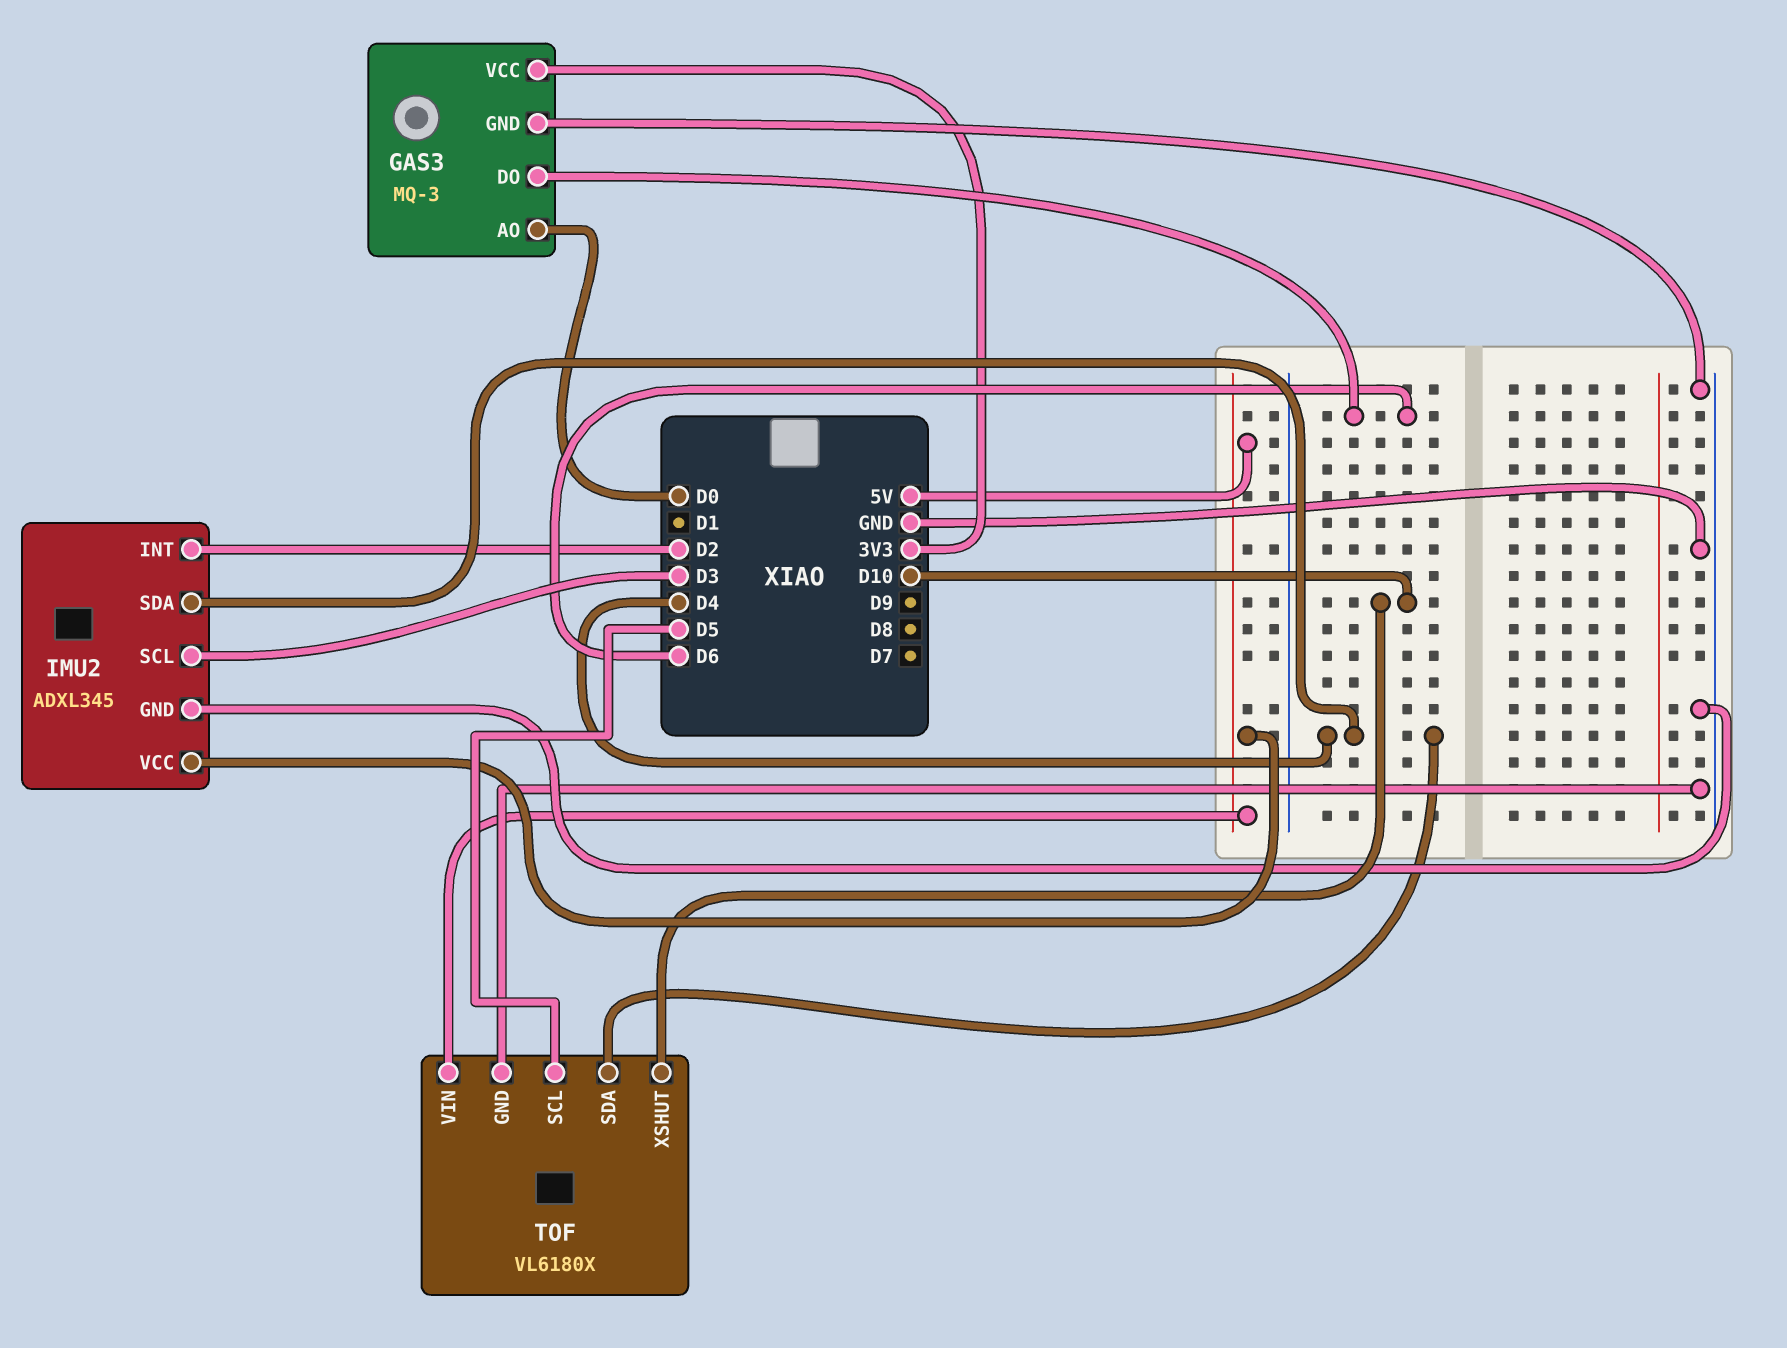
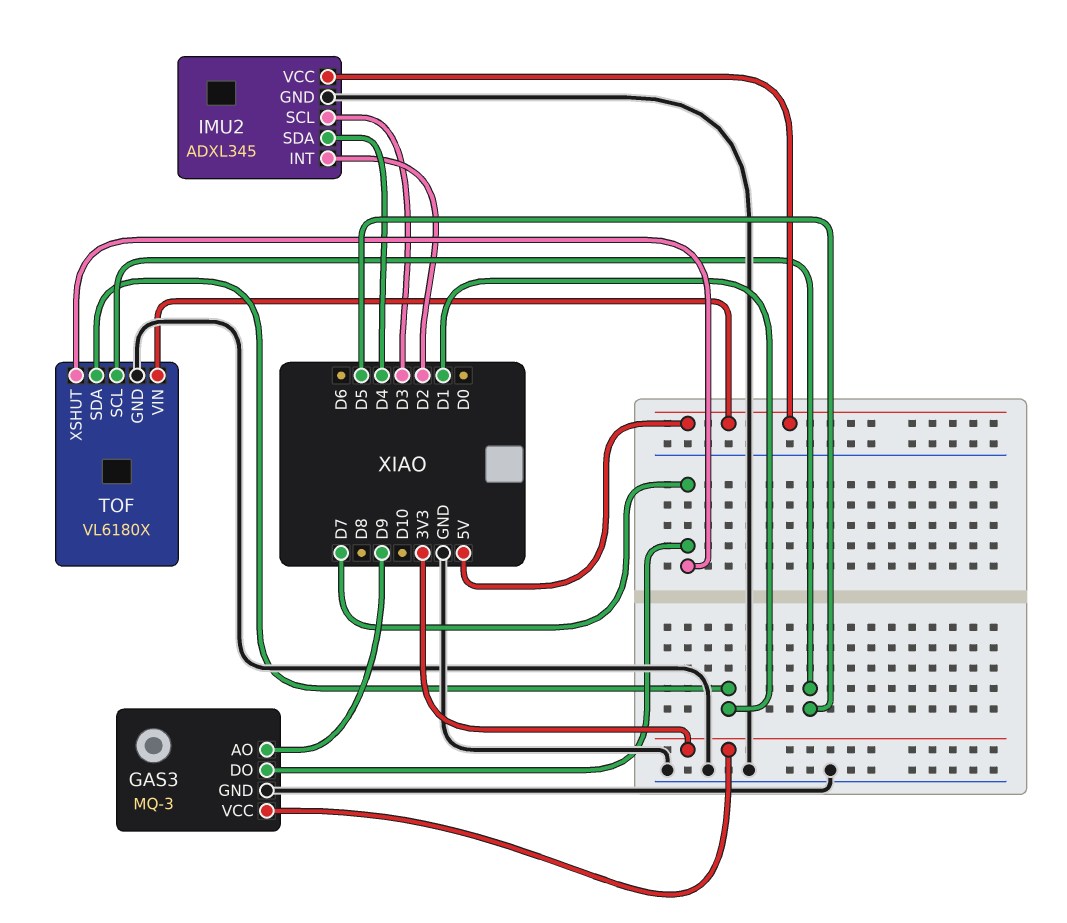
GAS3 pin AO: D0 -> D9
GAS3 pin DO: D6 -> D7
TOF pin SDA: D4 -> D1
TOF pin XSHUT: D10 -> D7

